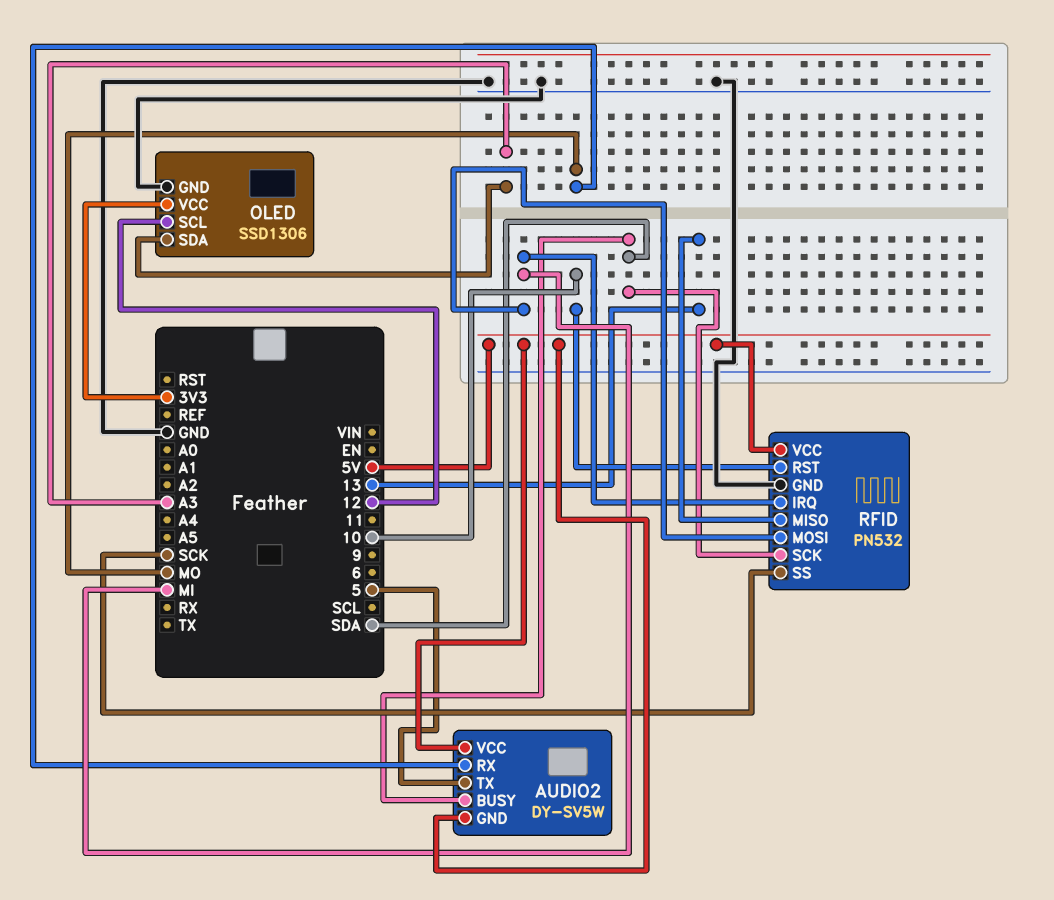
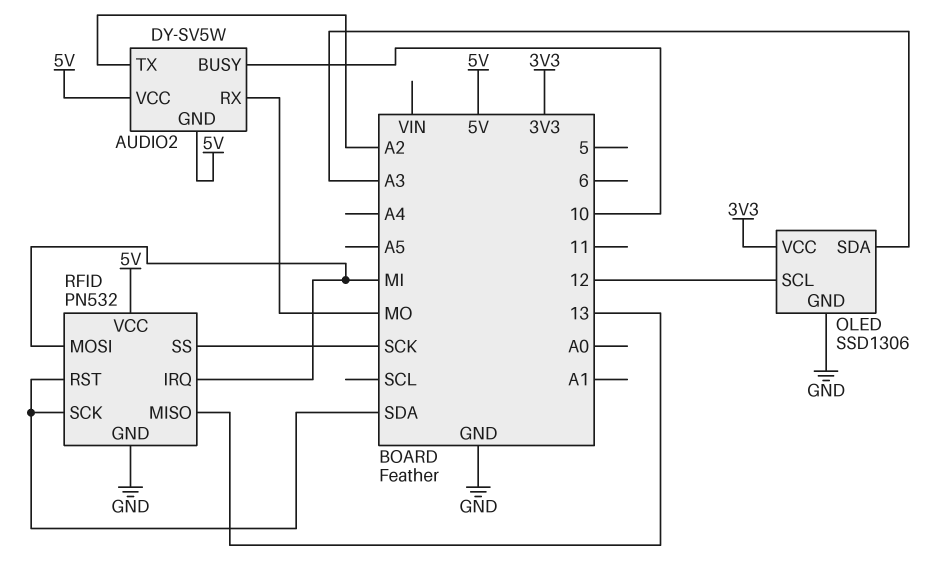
AUDIO2 pin BUSY: SDA -> 10
AUDIO2 pin TX: 5 -> A2
RFID pin RST: 10 -> SDA

